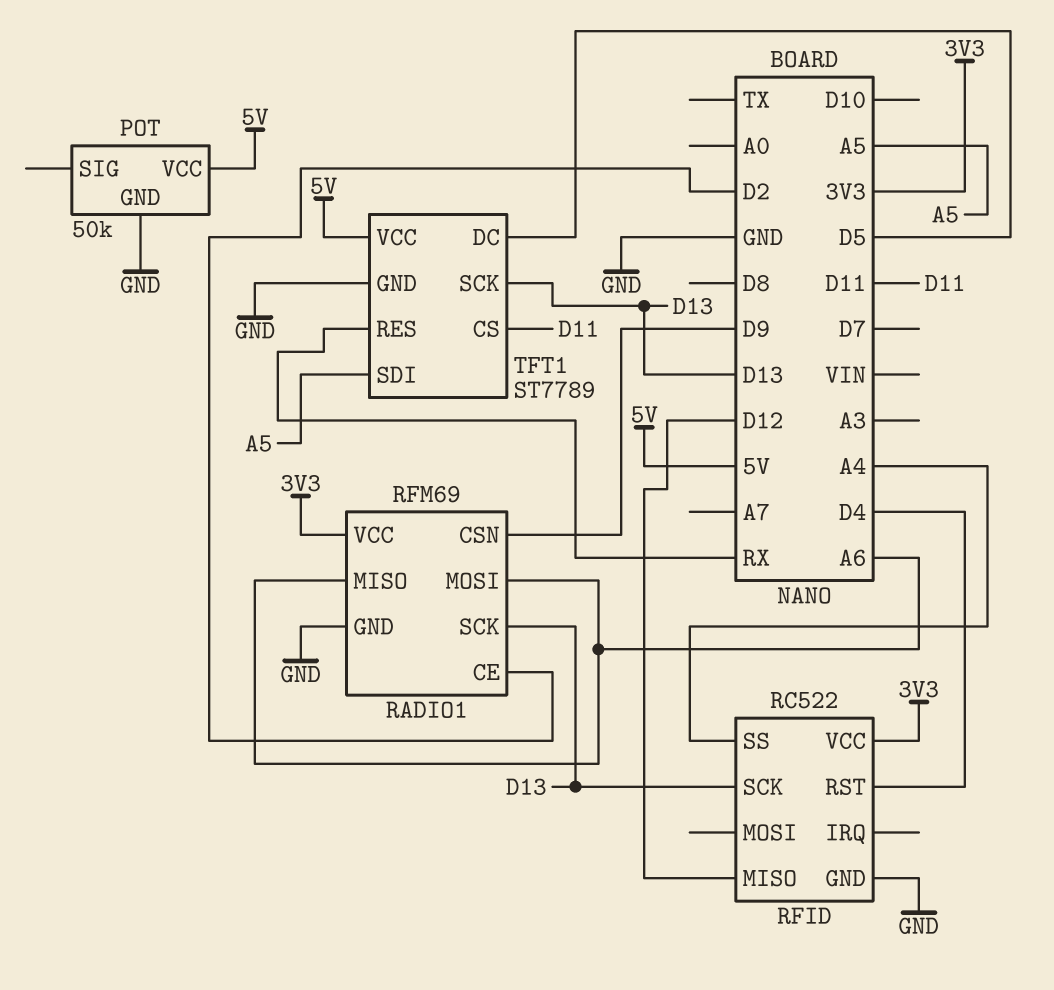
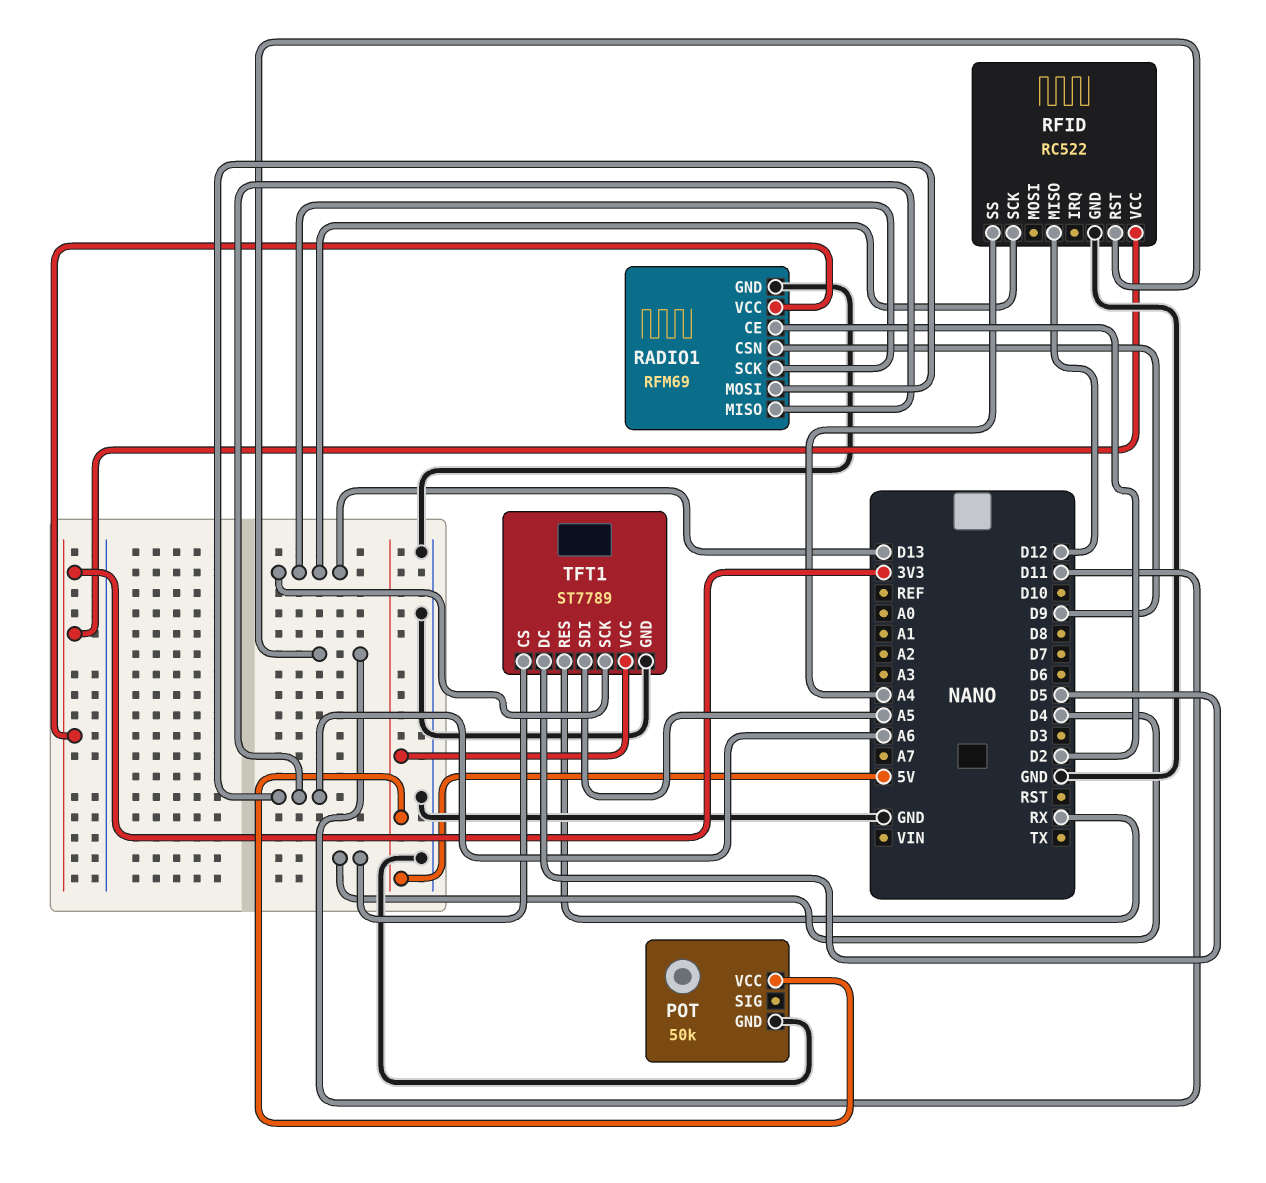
RFID pin RST: D4 -> D11
TFT1 pin CS: D11 -> D4

